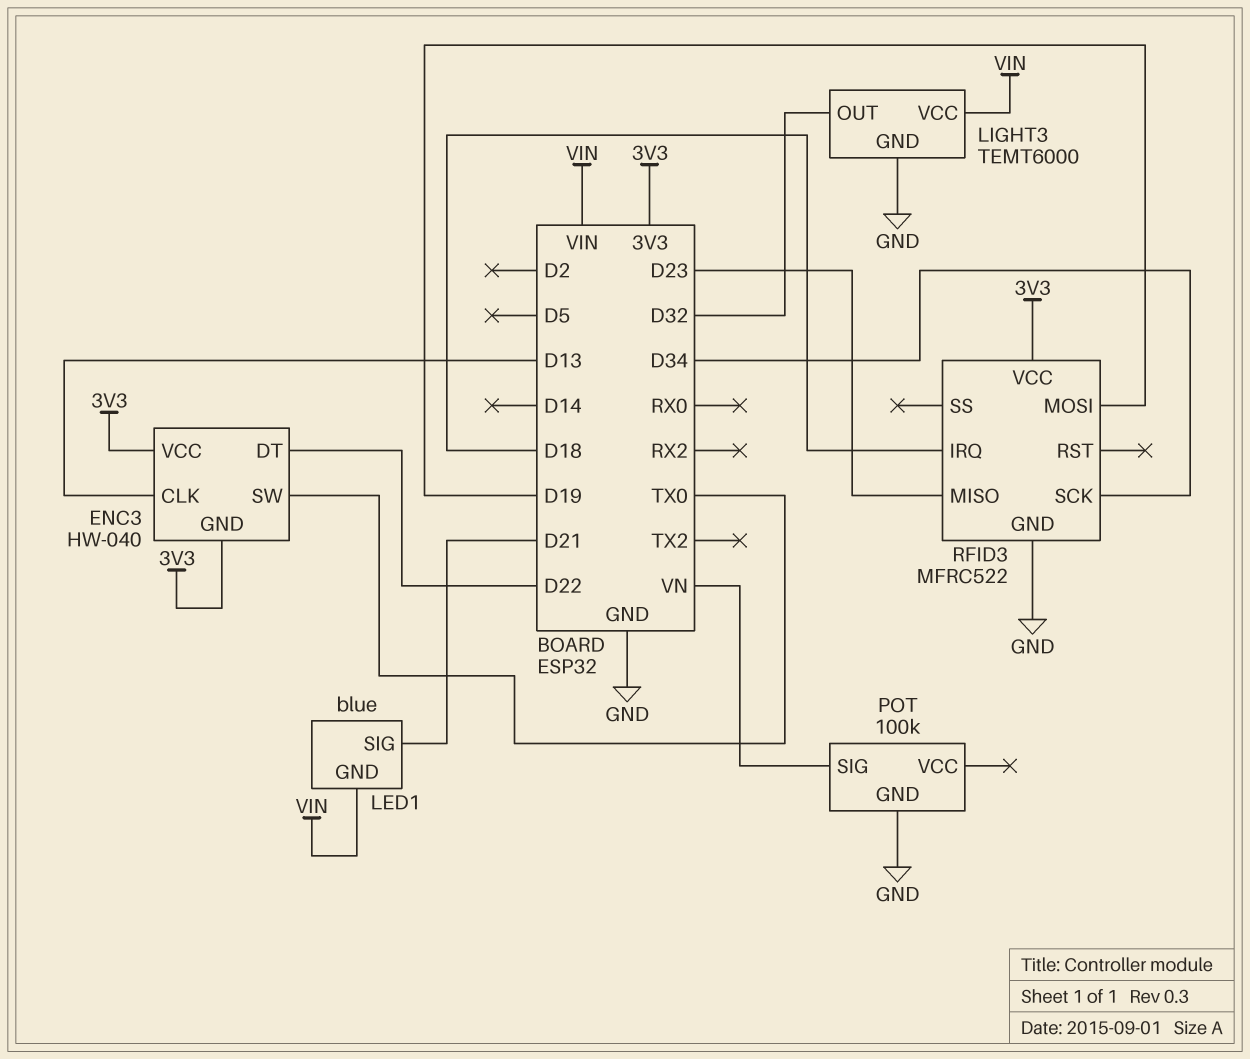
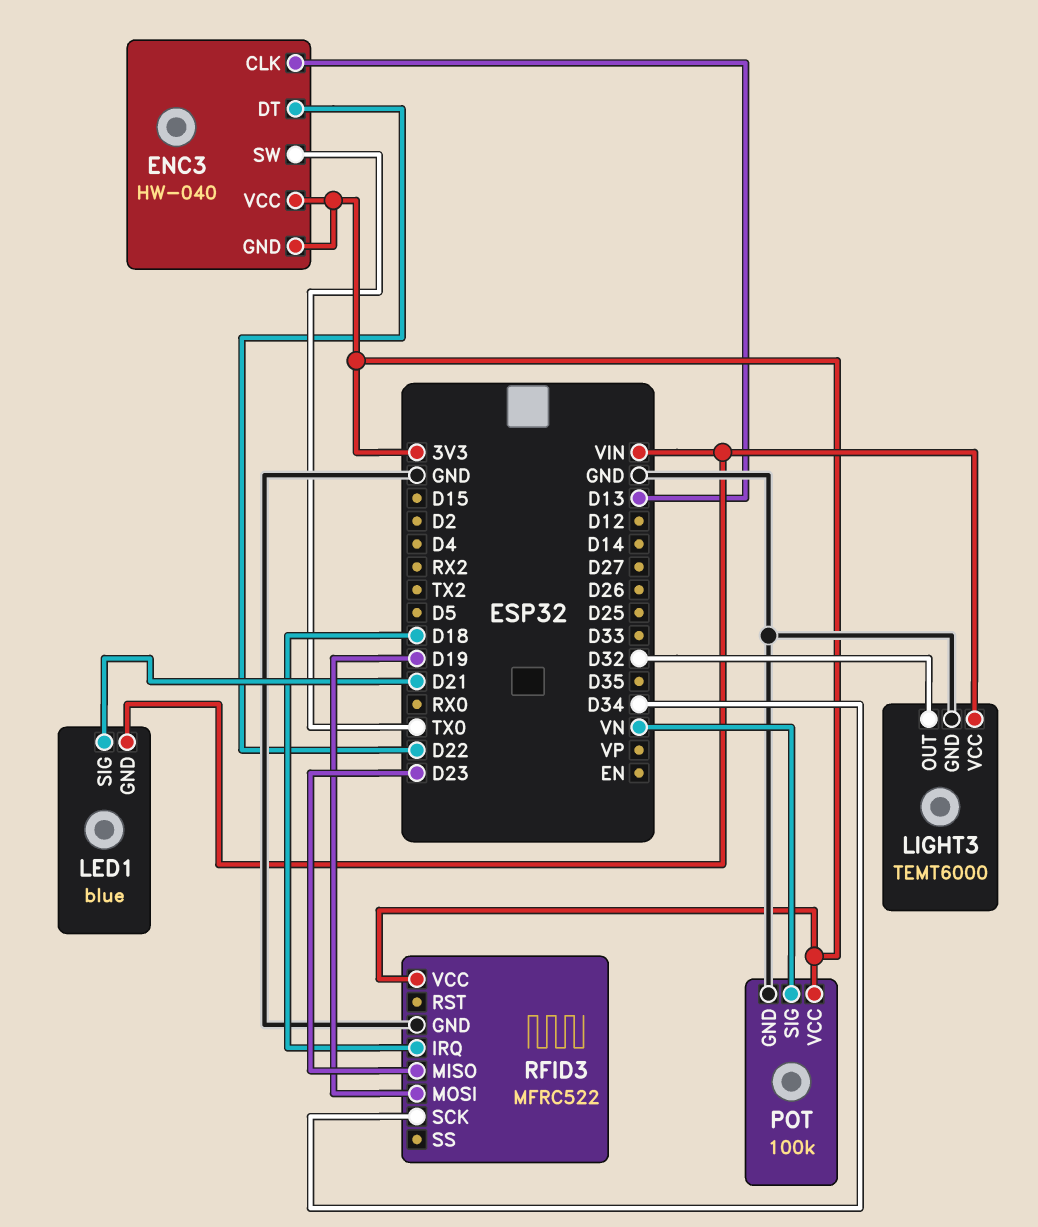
POT pin VCC: none -> 3V3

